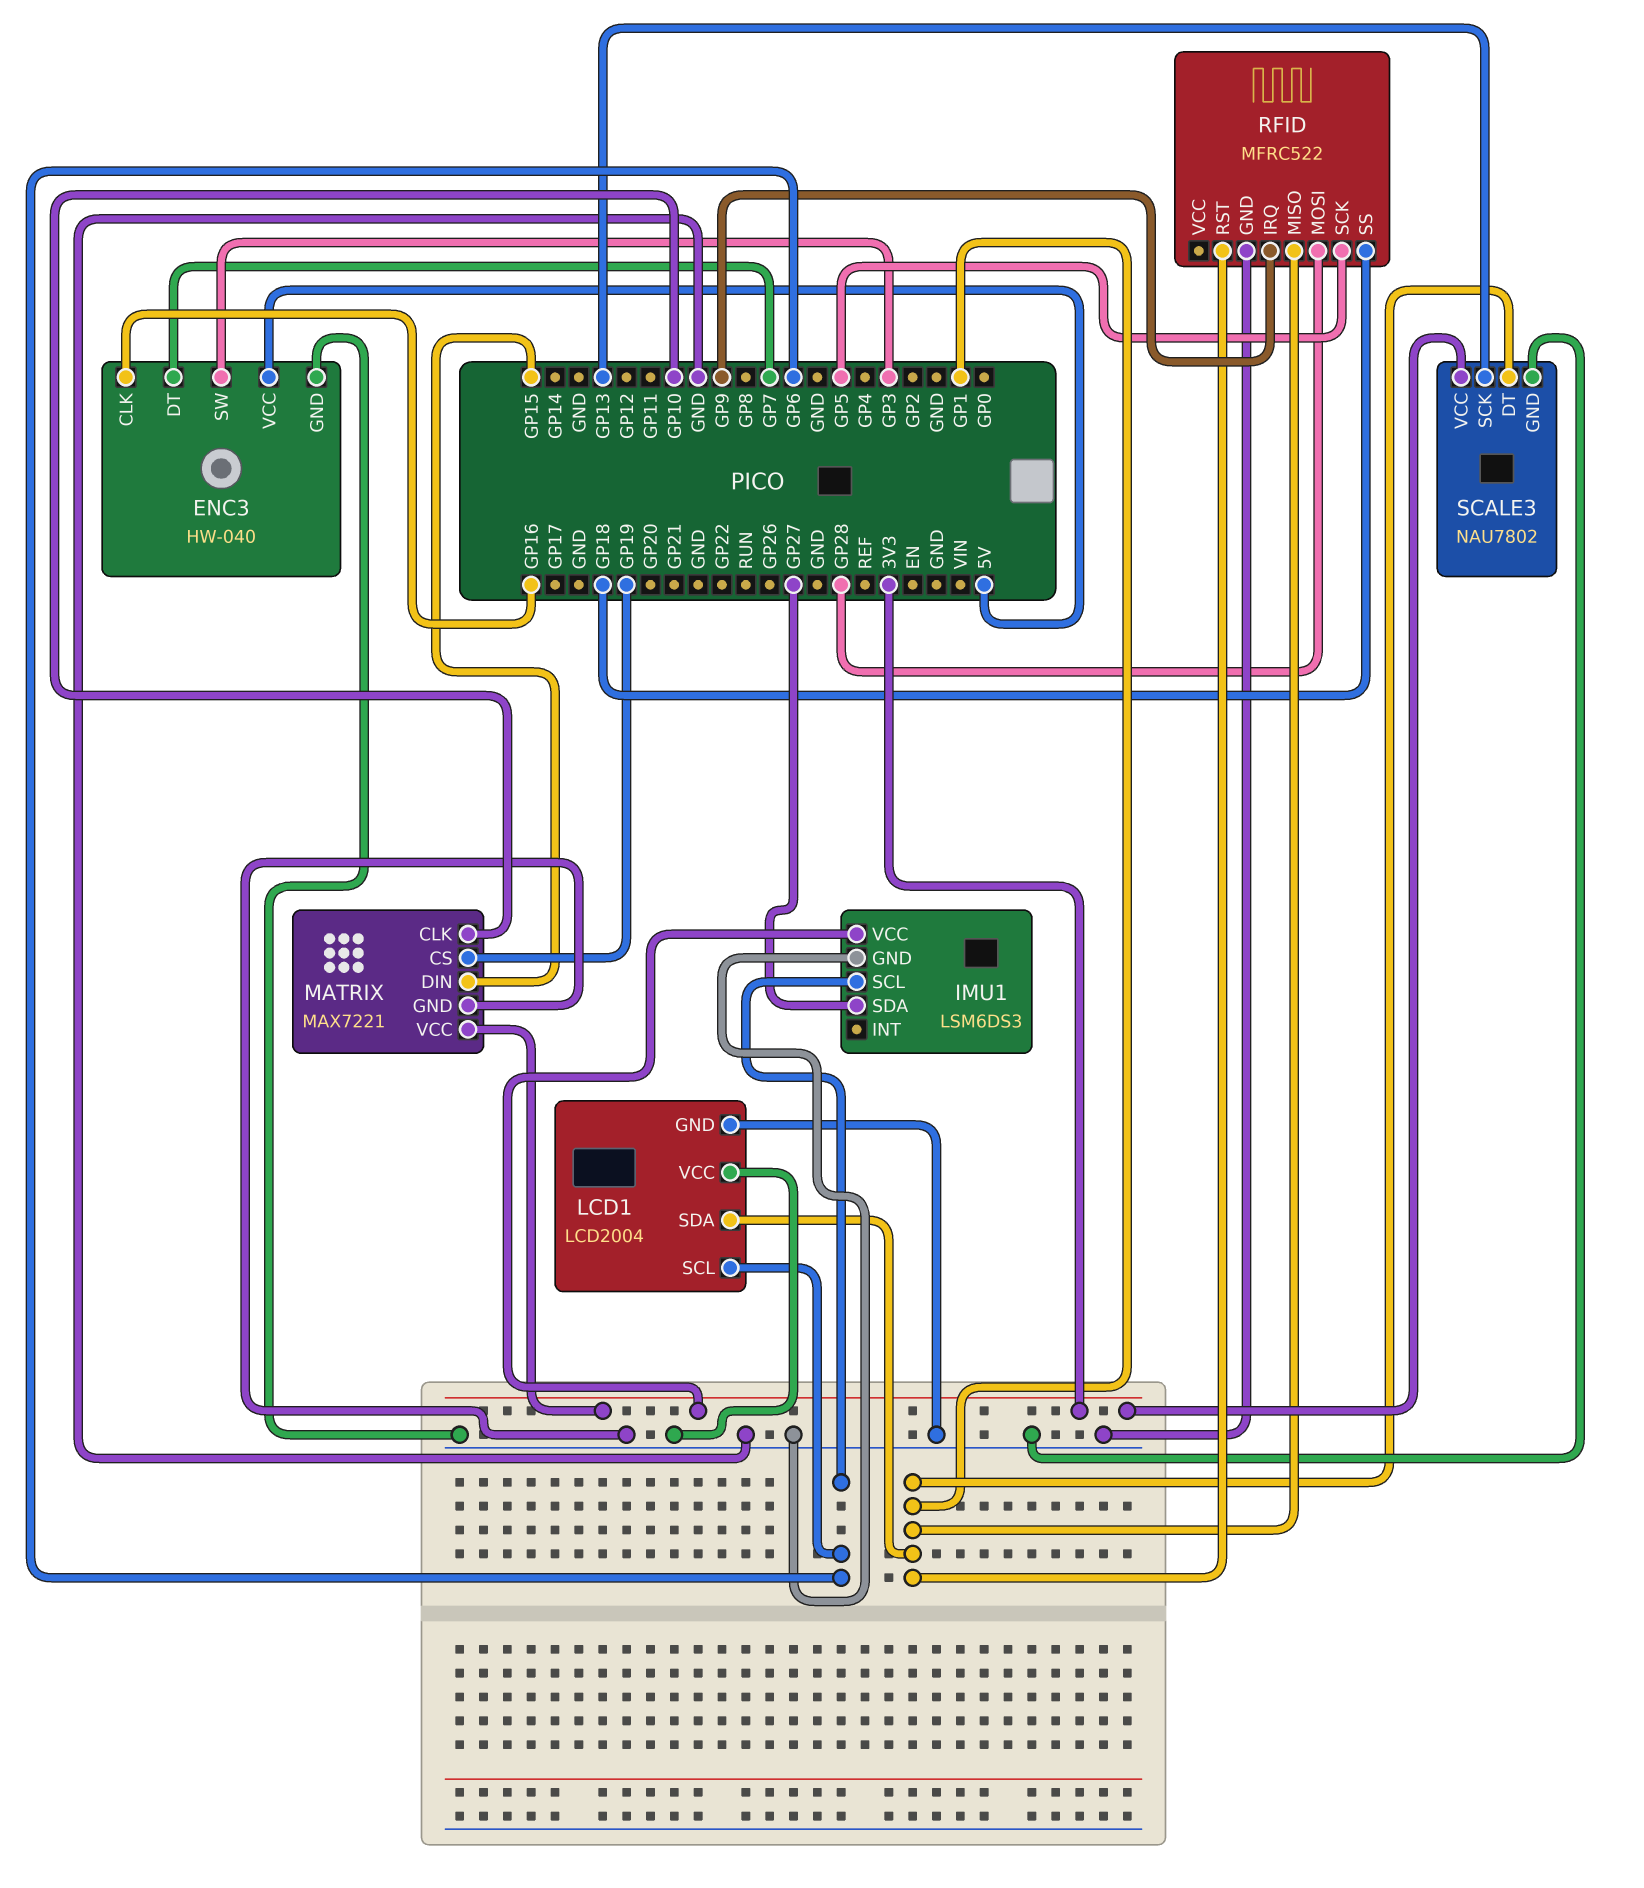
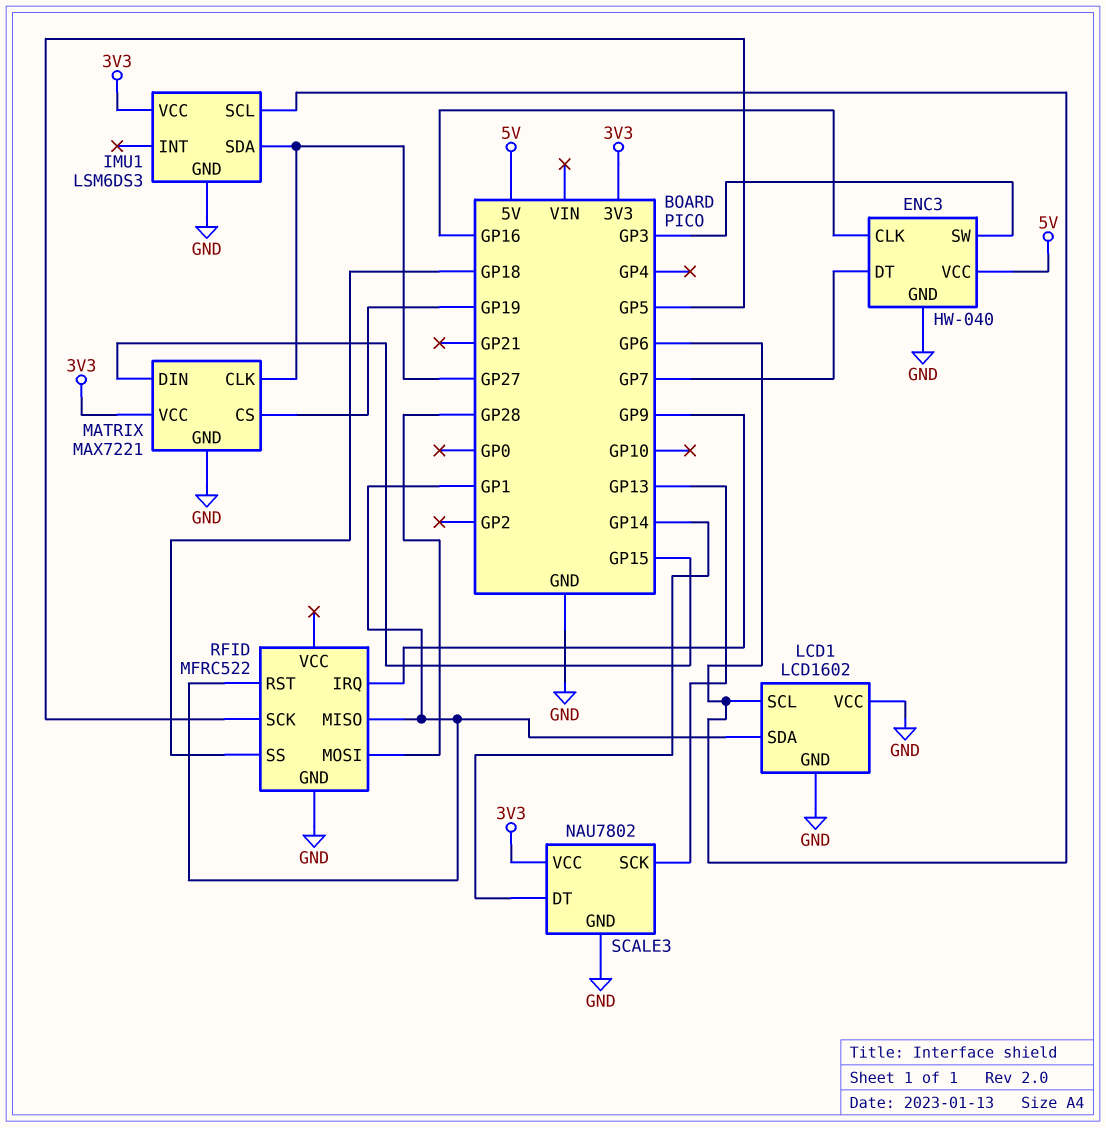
LCD1: LCD2004 -> LCD1602
MATRIX pin CLK: GP10 -> GP27
SCALE3 pin DT: GP1 -> GP14

